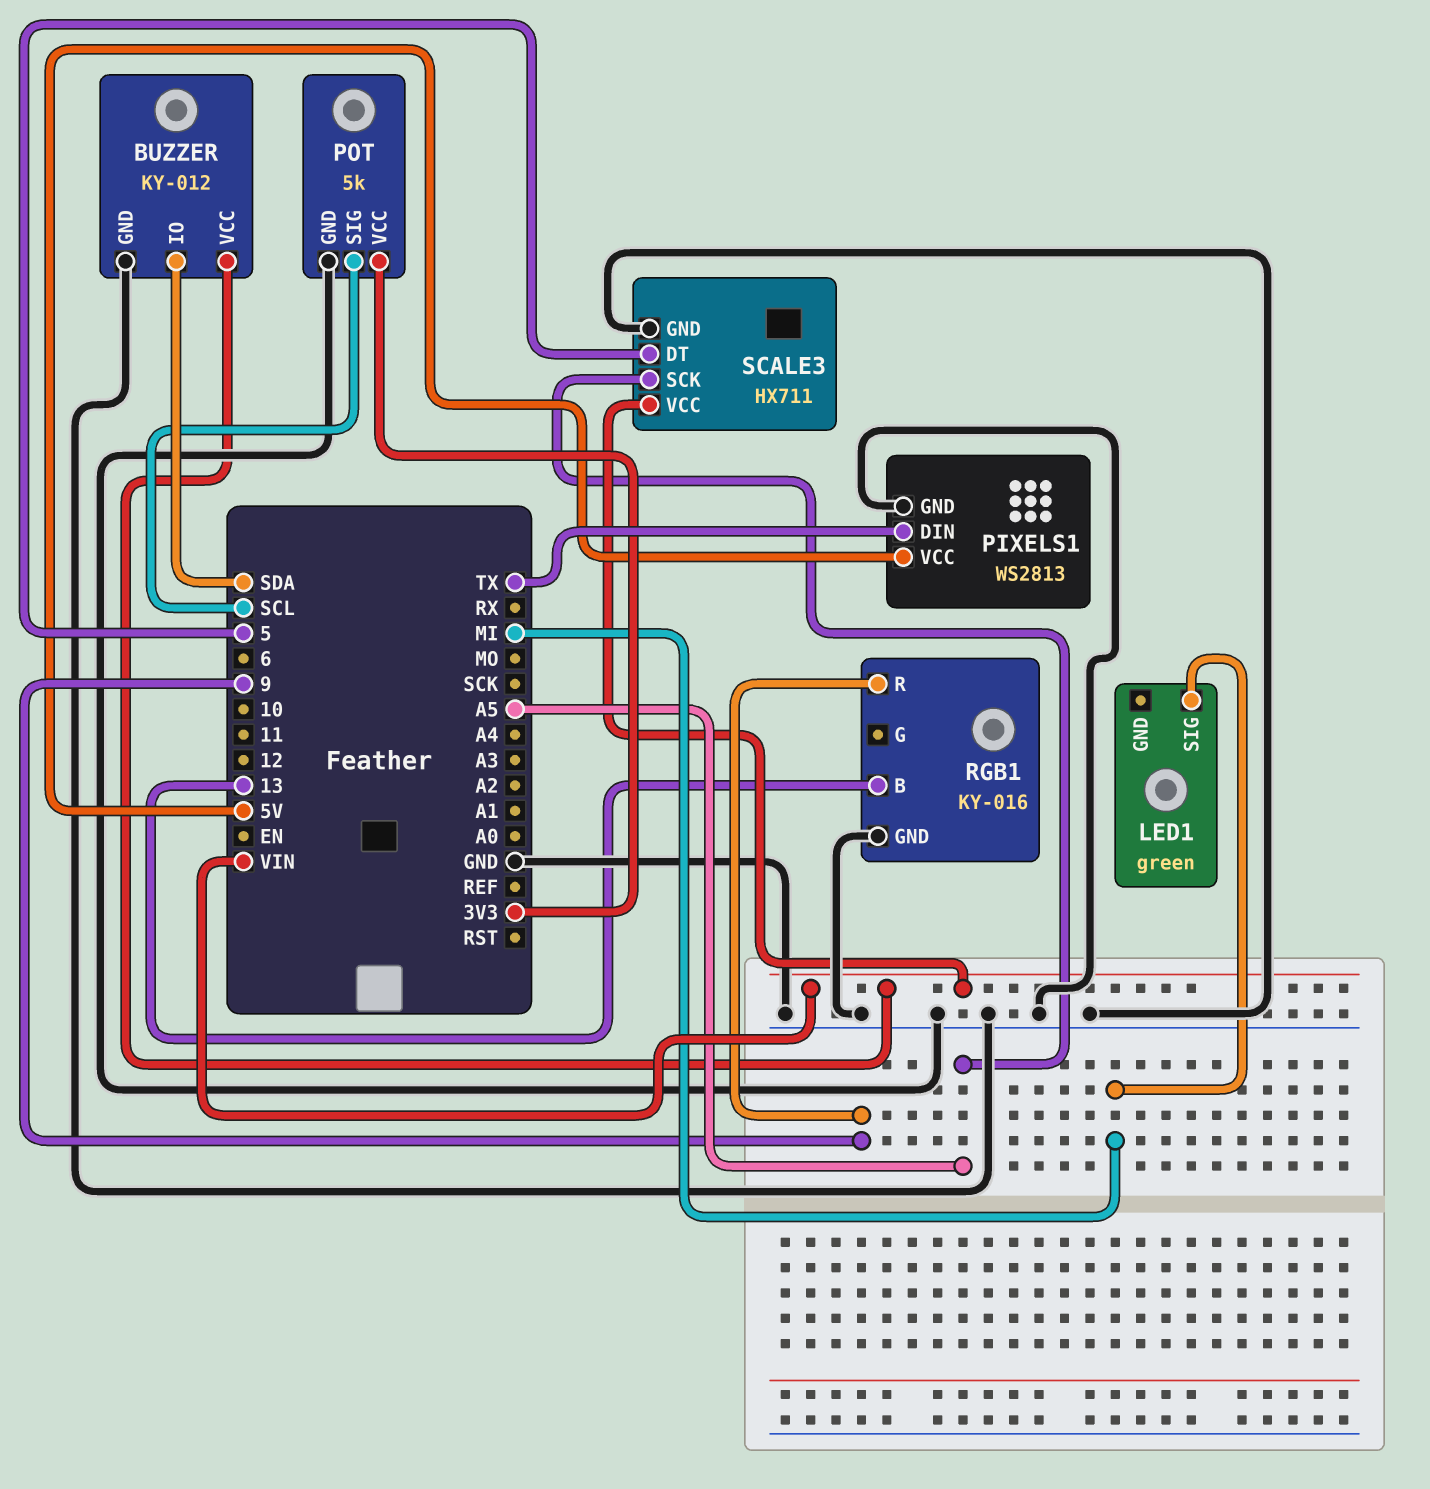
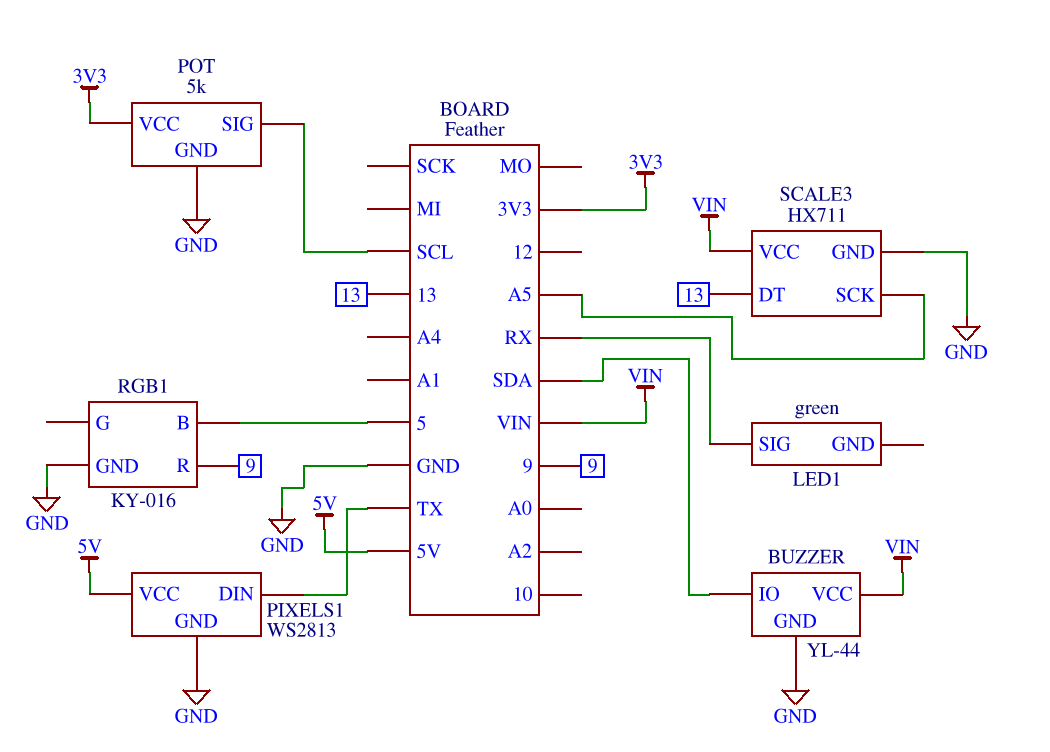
BUZZER: KY-012 -> YL-44
LED1 pin SIG: MI -> RX
RGB1 pin B: 13 -> 5
SCALE3 pin DT: 5 -> 13

